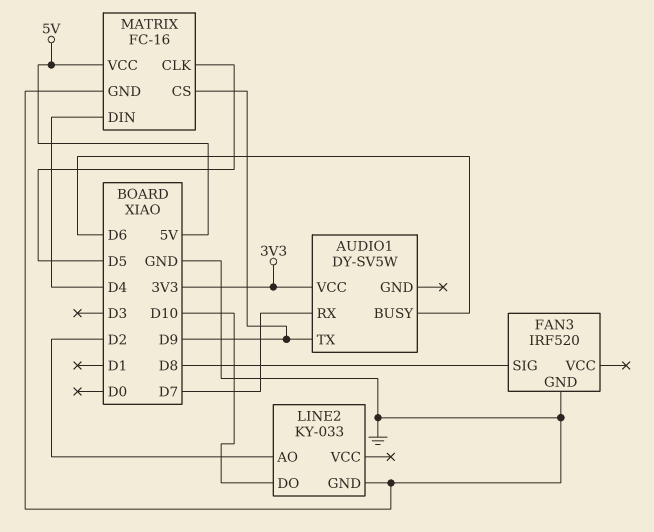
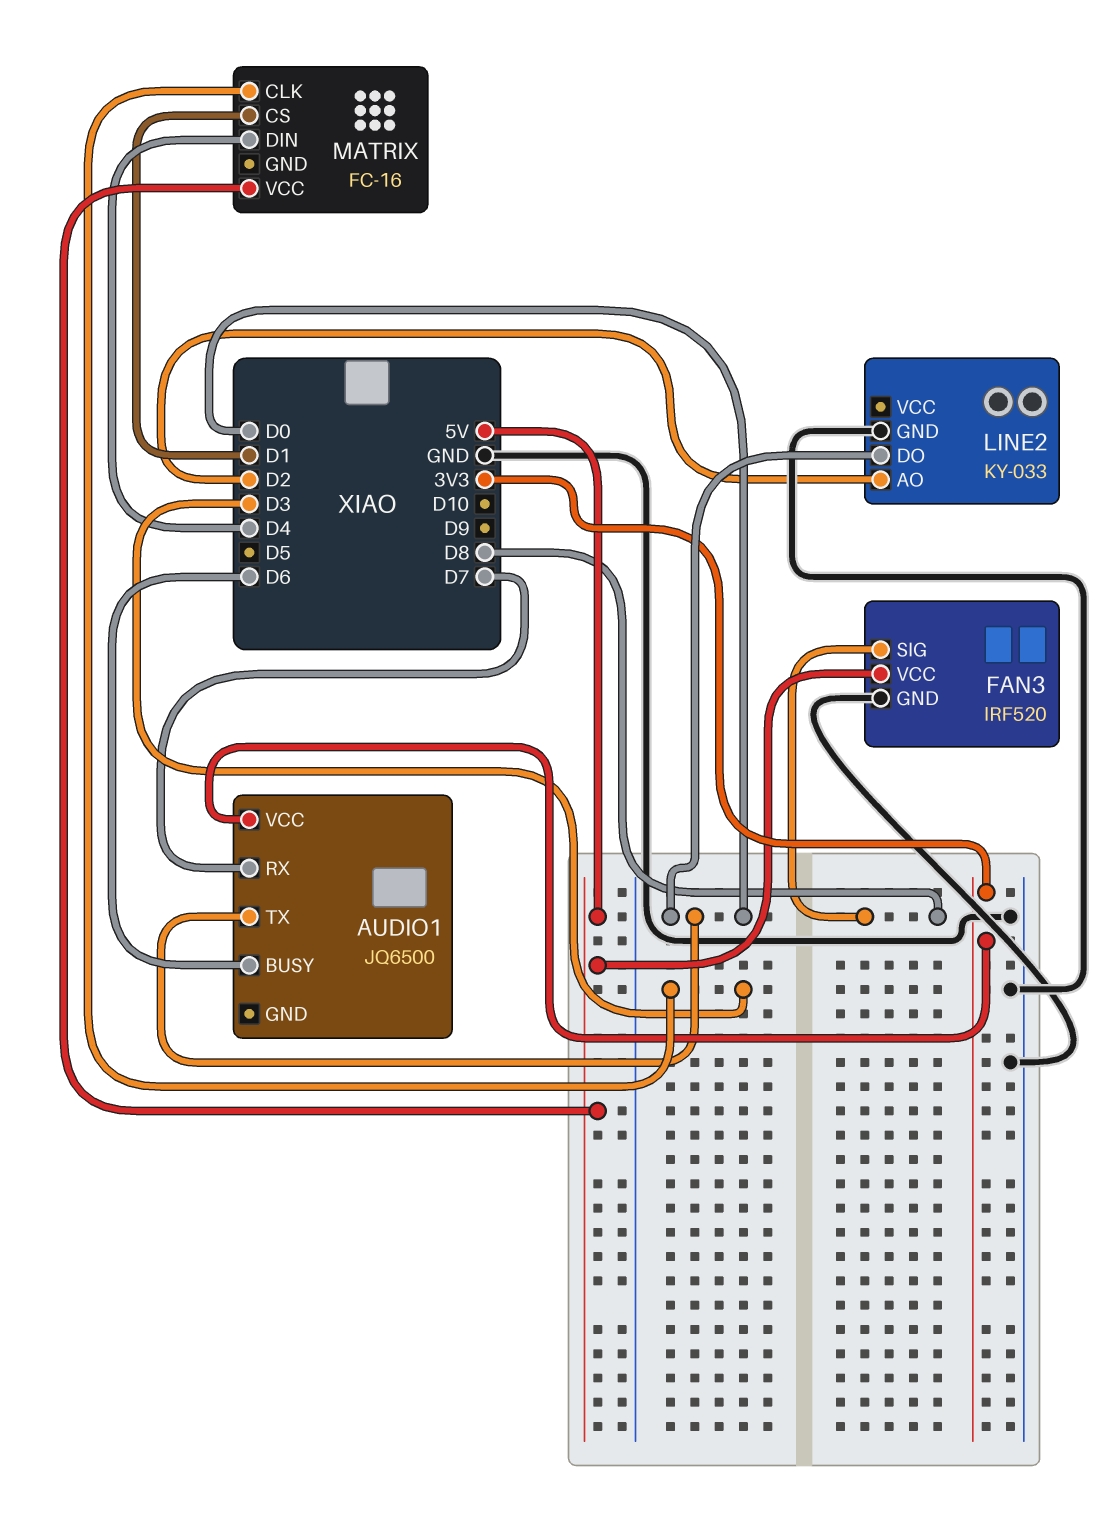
AUDIO1: DY-SV5W -> JQ6500
AUDIO1 pin TX: D9 -> D0
FAN3 pin VCC: none -> 5V
LINE2 pin DO: D10 -> D0
MATRIX pin CLK: D5 -> D3
MATRIX pin CS: D9 -> D1
MATRIX pin GND: GND -> none

